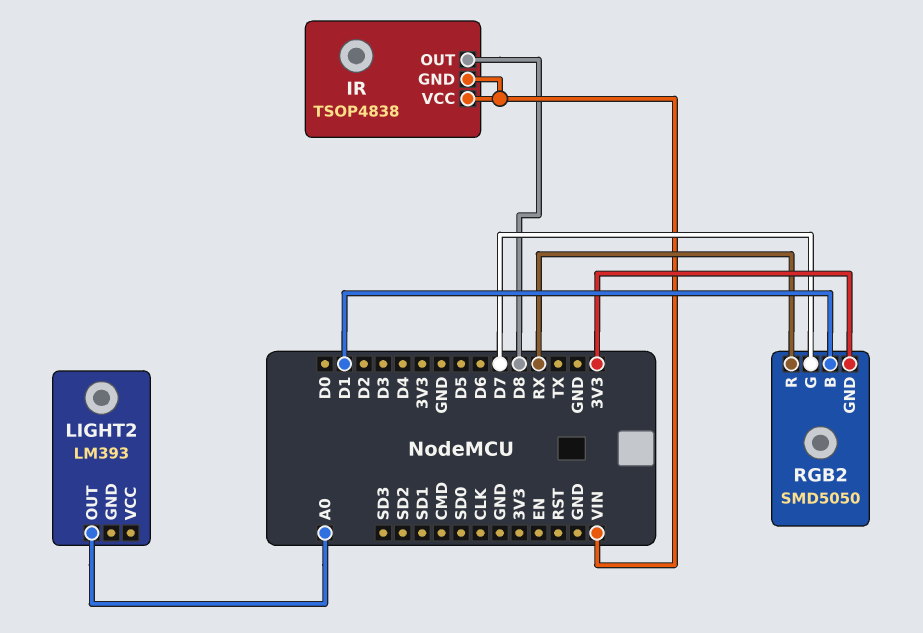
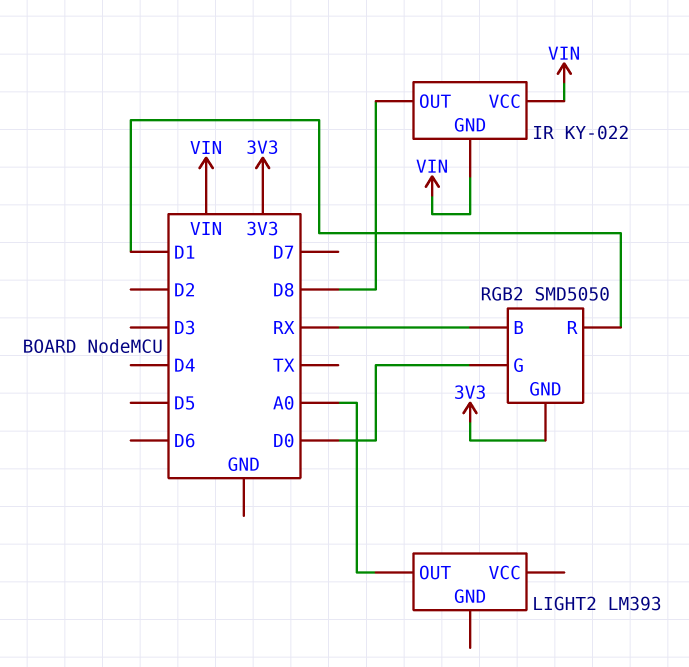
IR: TSOP4838 -> KY-022
RGB2 pin B: D1 -> RX
RGB2 pin G: D7 -> D0
RGB2 pin R: RX -> D1

